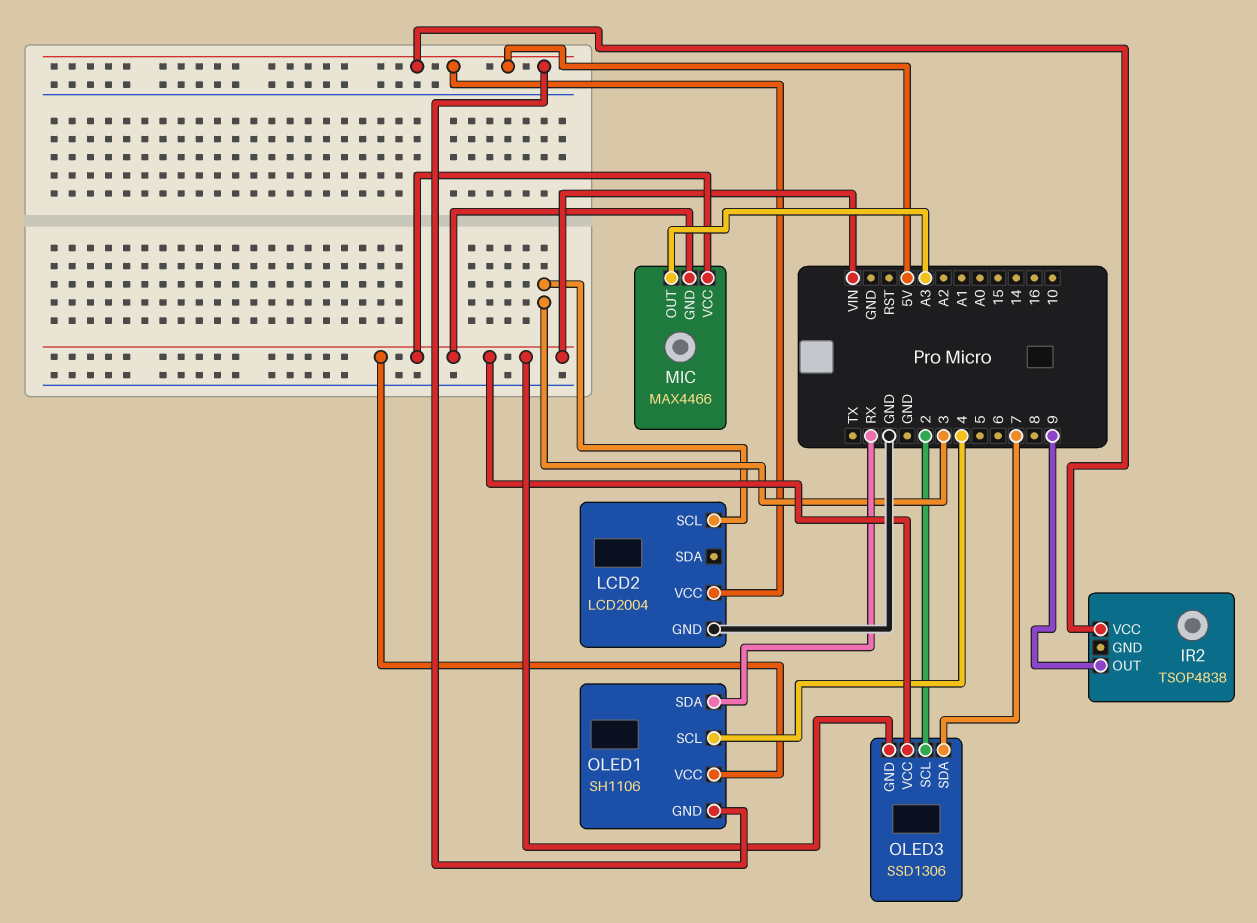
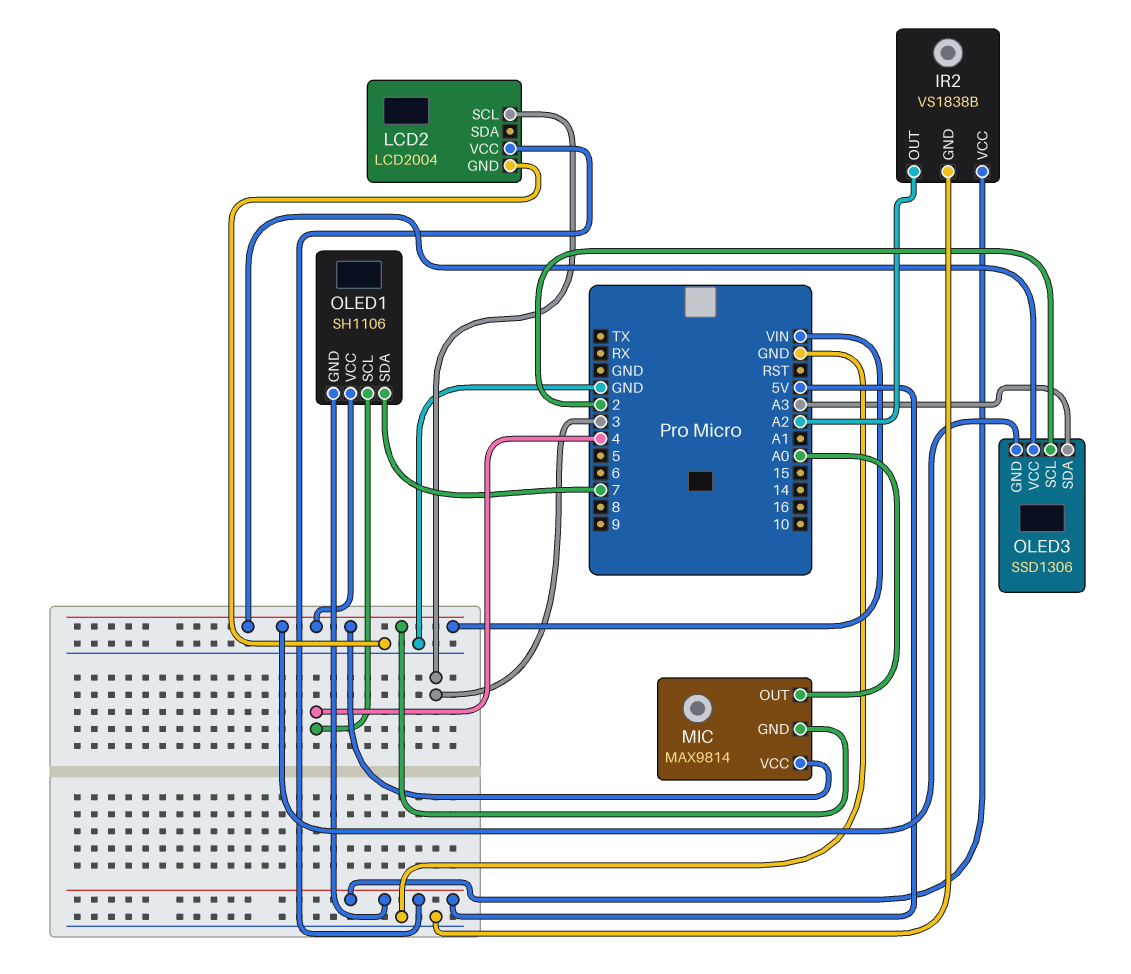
IR2: TSOP4838 -> VS1838B
IR2 pin GND: none -> GND
IR2 pin OUT: 9 -> A2
MIC: MAX4466 -> MAX9814
MIC pin OUT: A3 -> A0
OLED1 pin SDA: RX -> 7
OLED3 pin SDA: 7 -> A3

